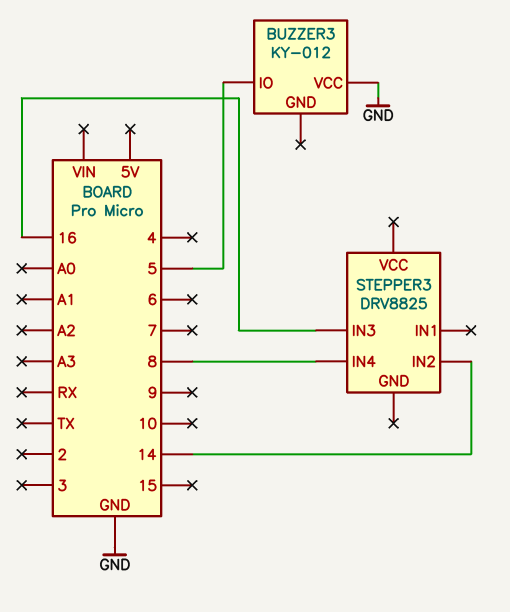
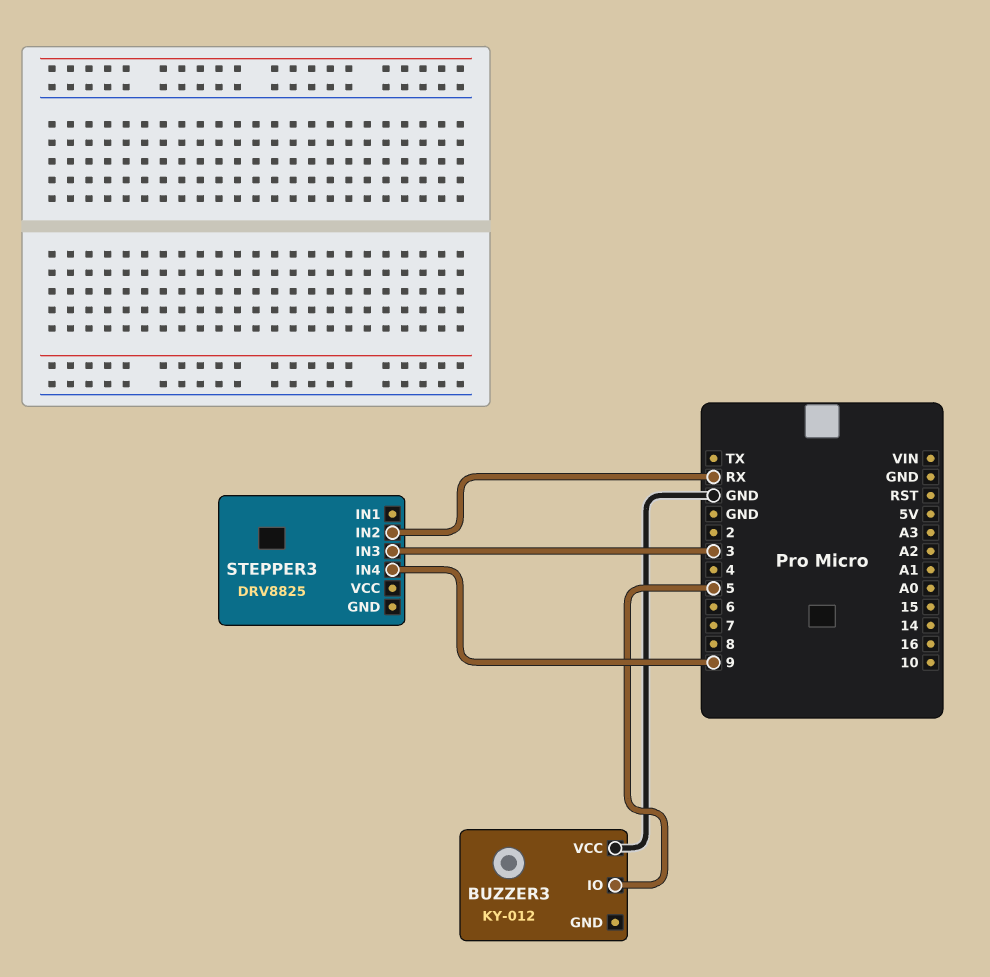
STEPPER3 pin IN2: 14 -> RX
STEPPER3 pin IN3: 16 -> 3
STEPPER3 pin IN4: 8 -> 9

